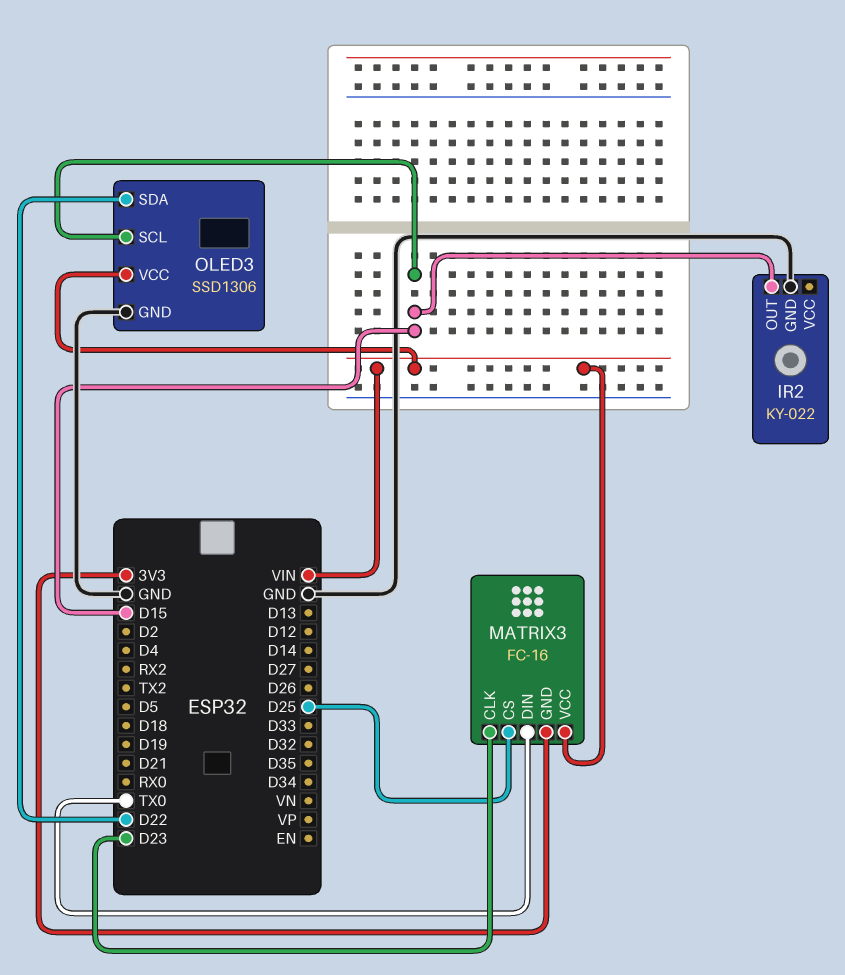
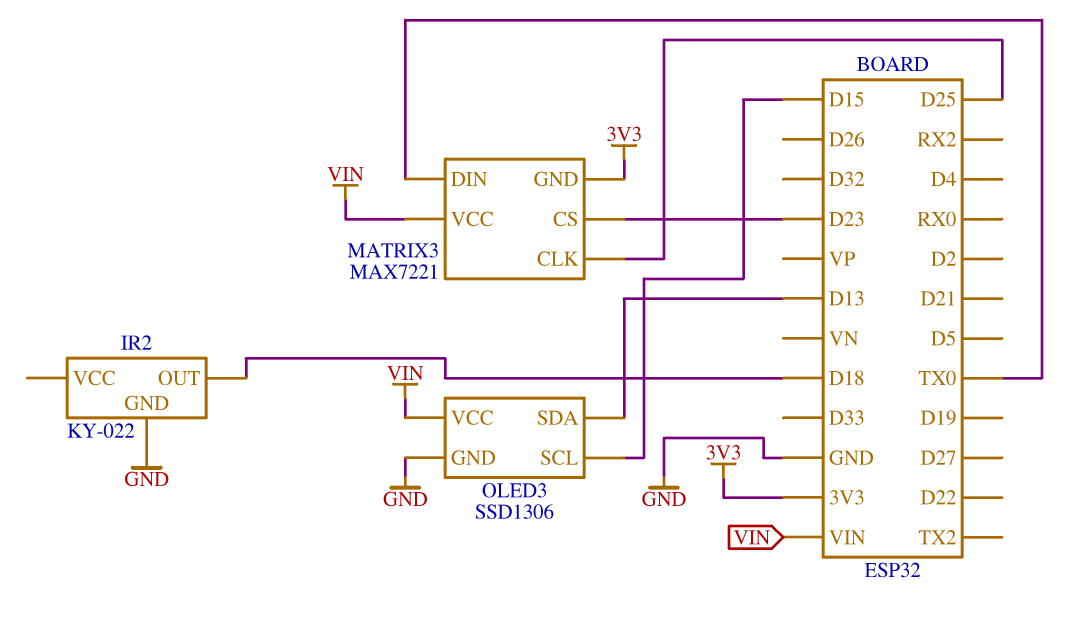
IR2 pin OUT: D15 -> D18
MATRIX3: FC-16 -> MAX7221
MATRIX3 pin CLK: D23 -> D25
MATRIX3 pin CS: D25 -> D23
OLED3 pin SDA: D22 -> D13

